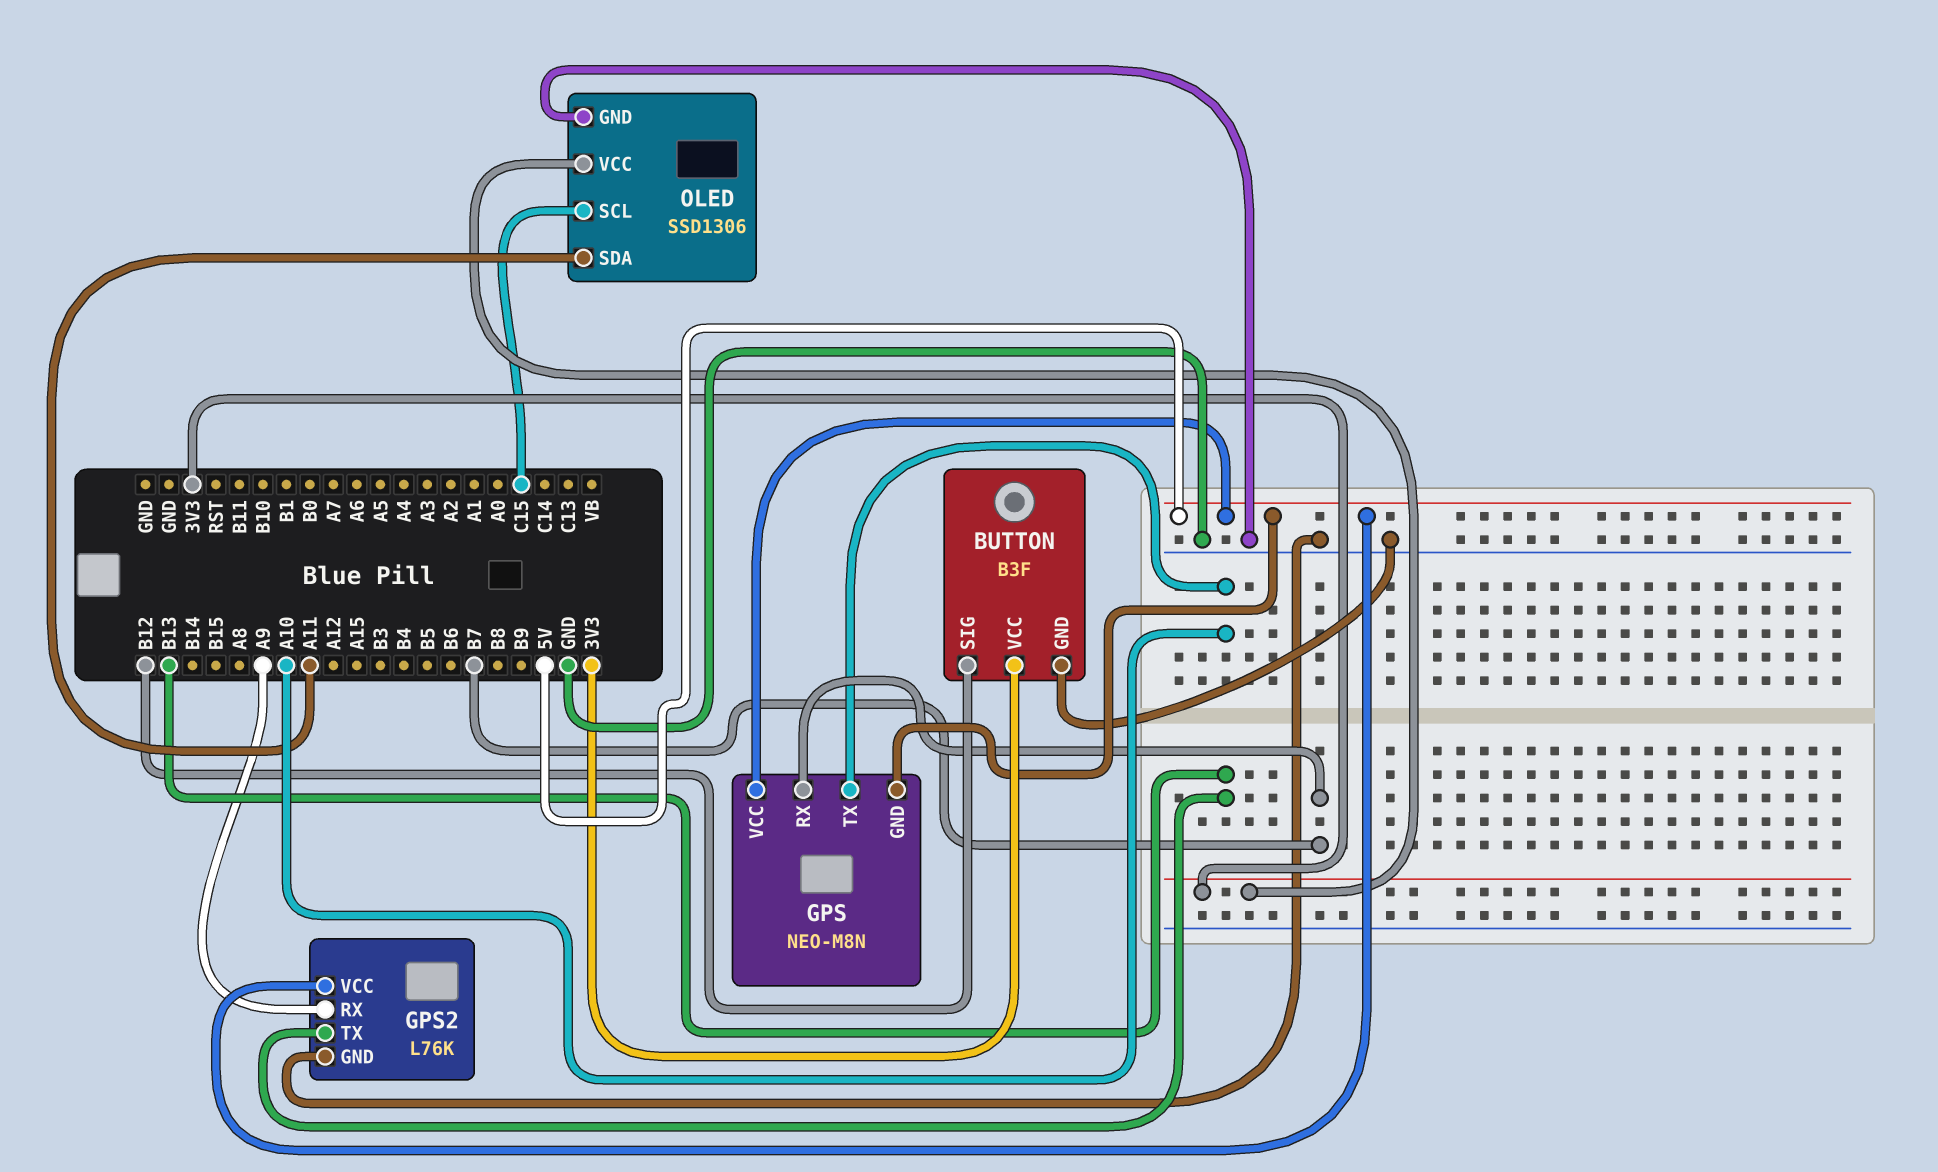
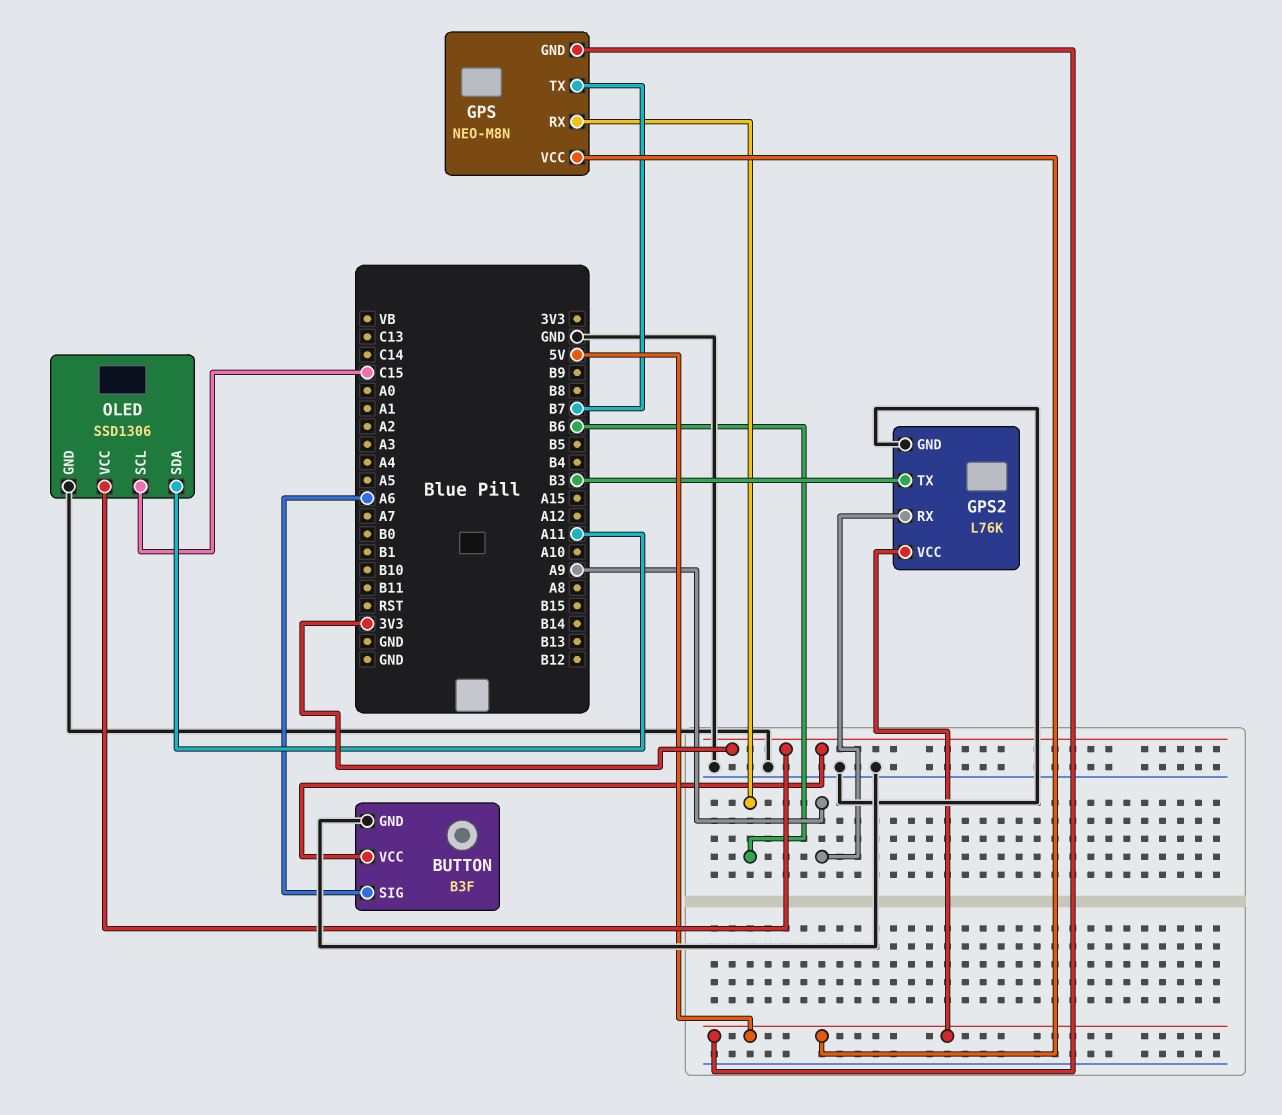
BUTTON pin SIG: B12 -> A6
GPS pin RX: B7 -> B6
GPS pin TX: A10 -> B7
GPS2 pin TX: B13 -> B3

